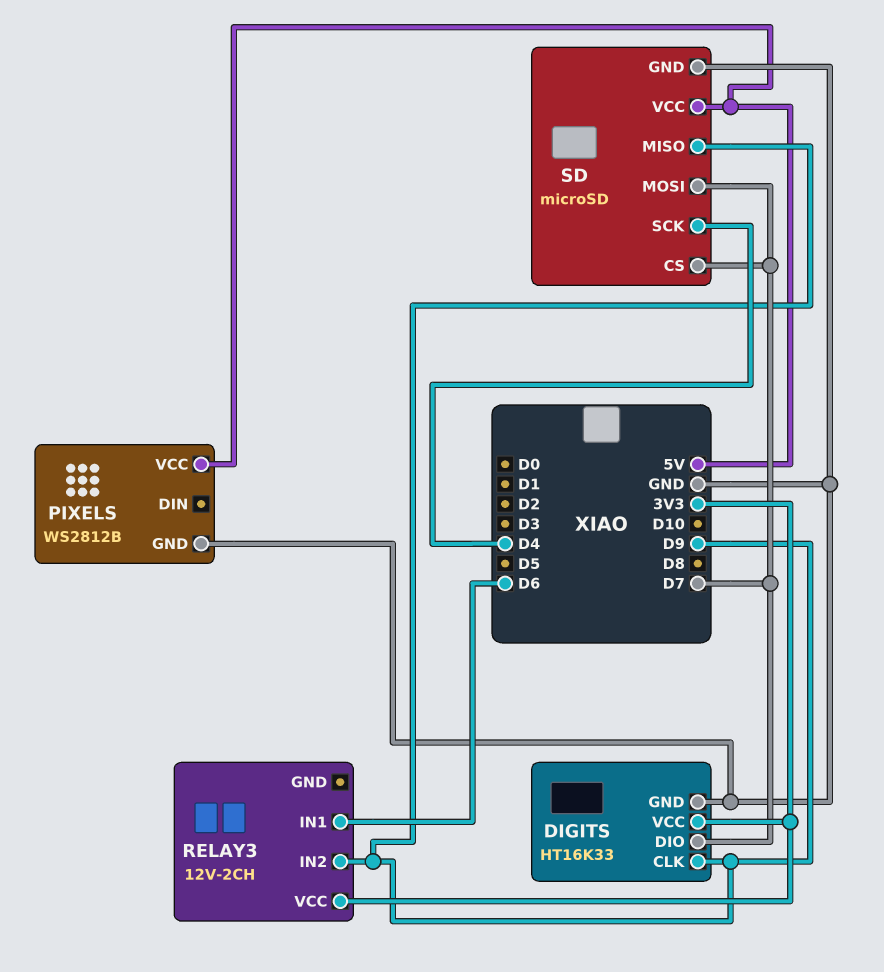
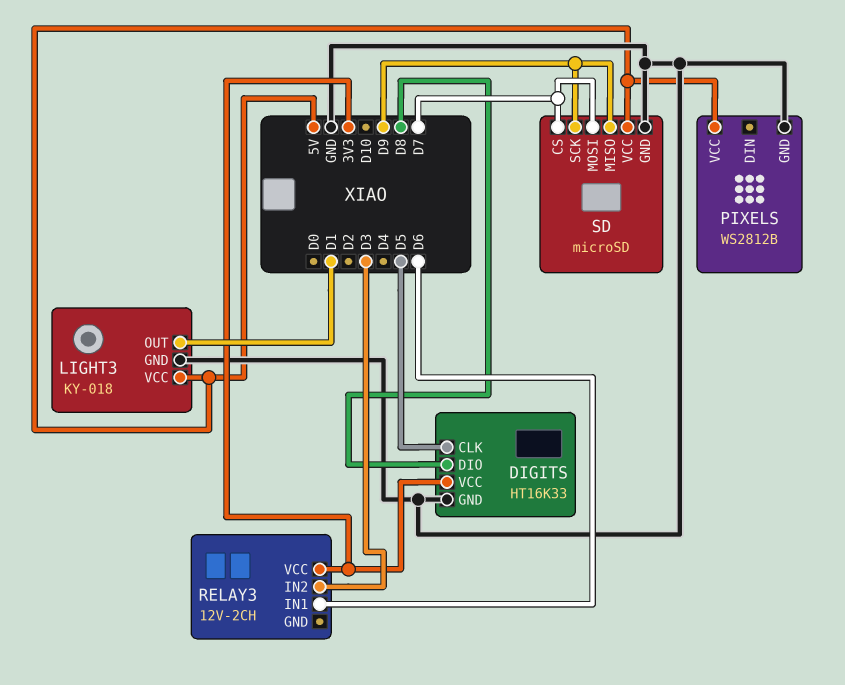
DIGITS pin CLK: D9 -> D5
DIGITS pin DIO: D7 -> D8
LIGHT3: none -> KY-018
LIGHT3 pin GND: none -> GND
LIGHT3 pin OUT: none -> D1
LIGHT3 pin VCC: none -> 5V
RELAY3 pin IN2: D9 -> D3
SD pin SCK: D4 -> D9

